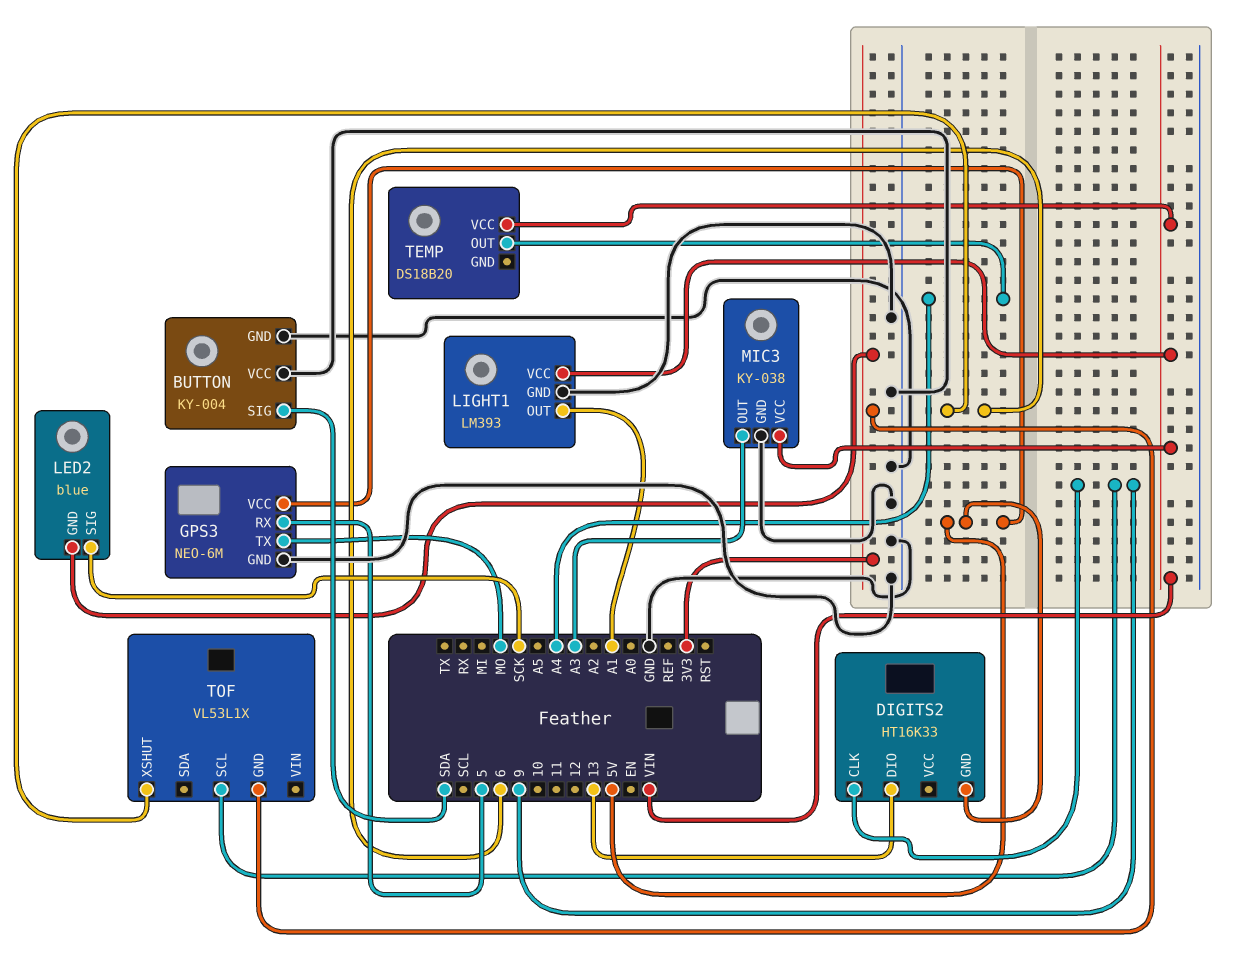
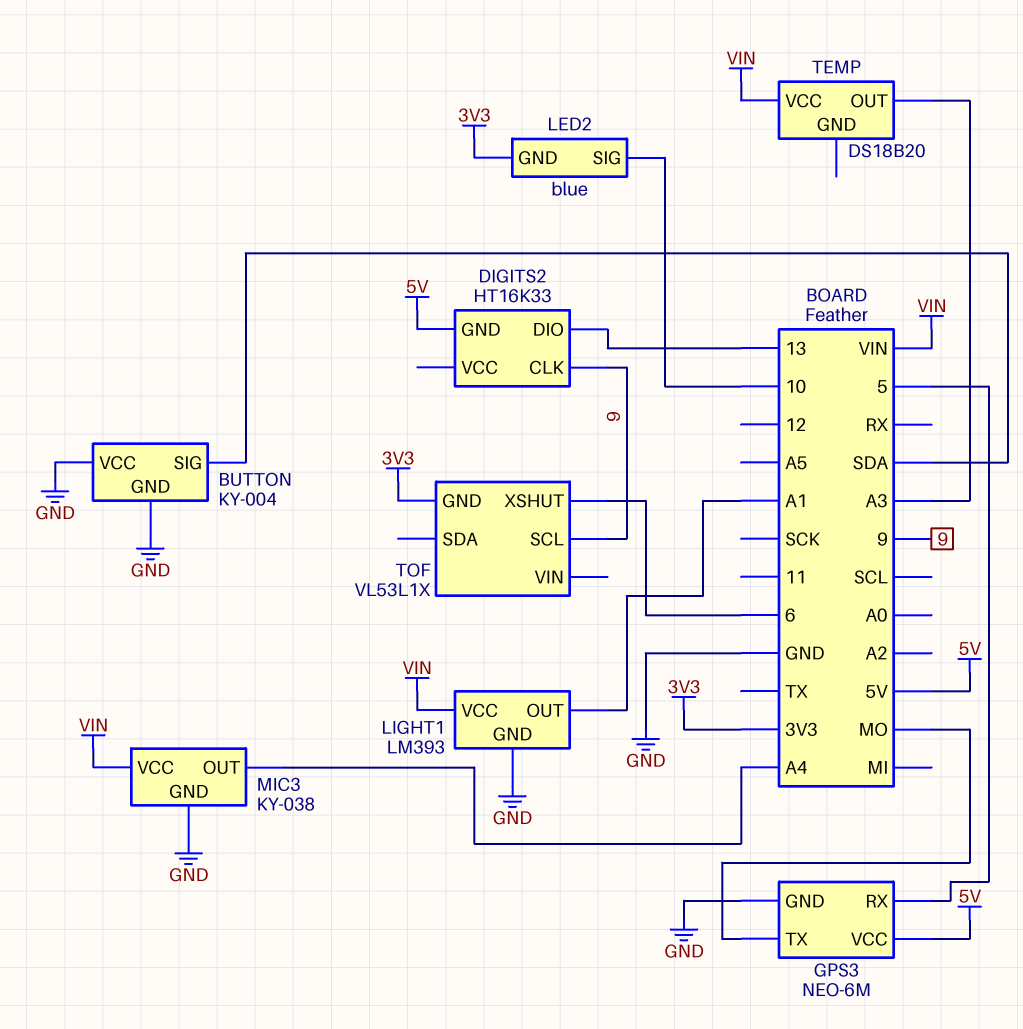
LED2 pin SIG: SCK -> 10
MIC3 pin OUT: A3 -> A4
TEMP pin OUT: A4 -> A3

